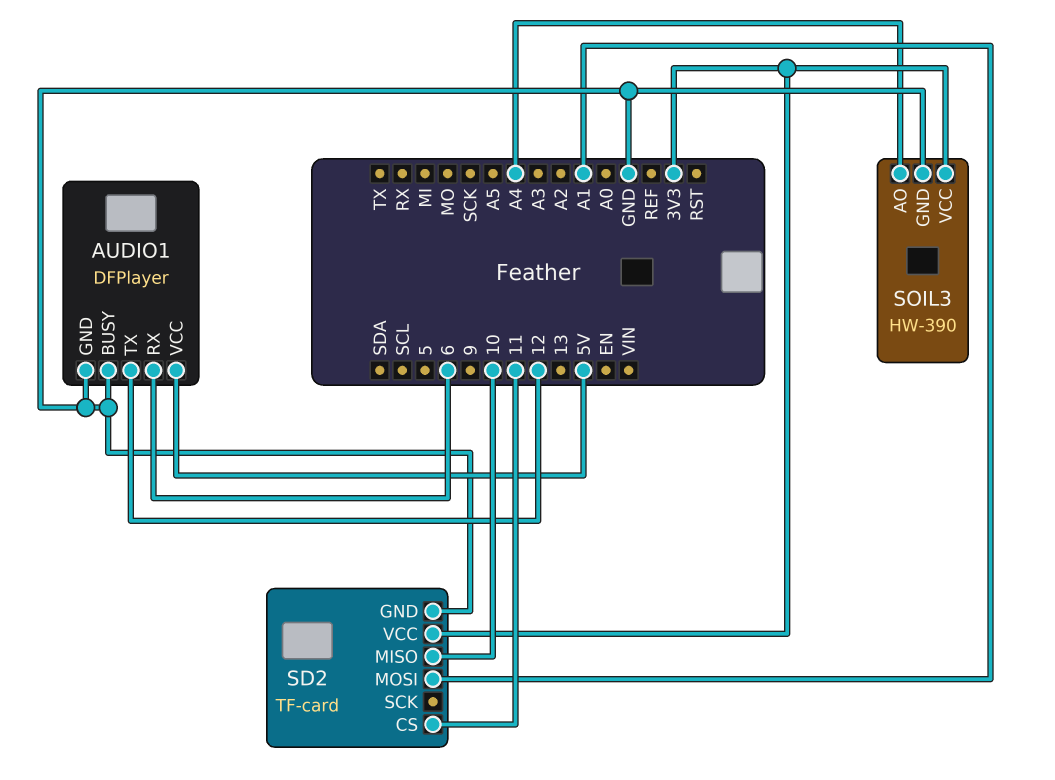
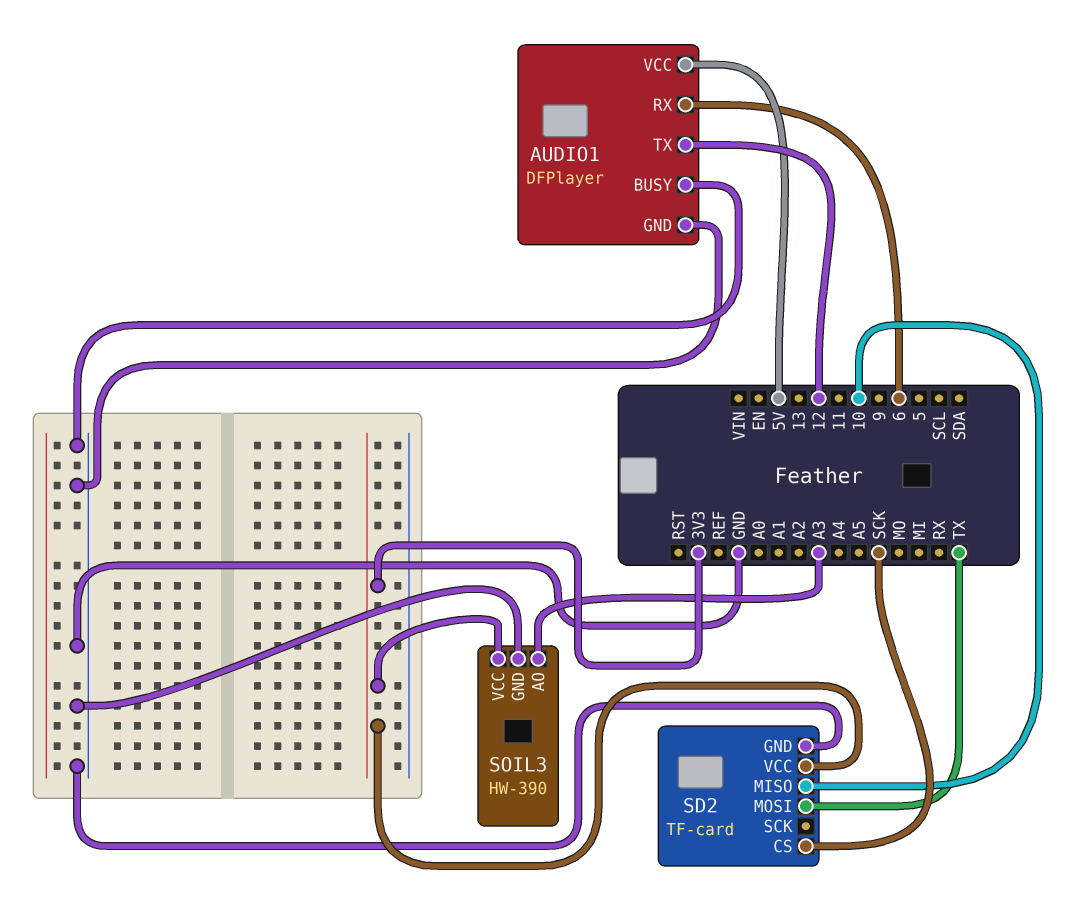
SD2 pin CS: 11 -> SCK
SD2 pin MOSI: A1 -> TX
SOIL3 pin AO: A4 -> A3

